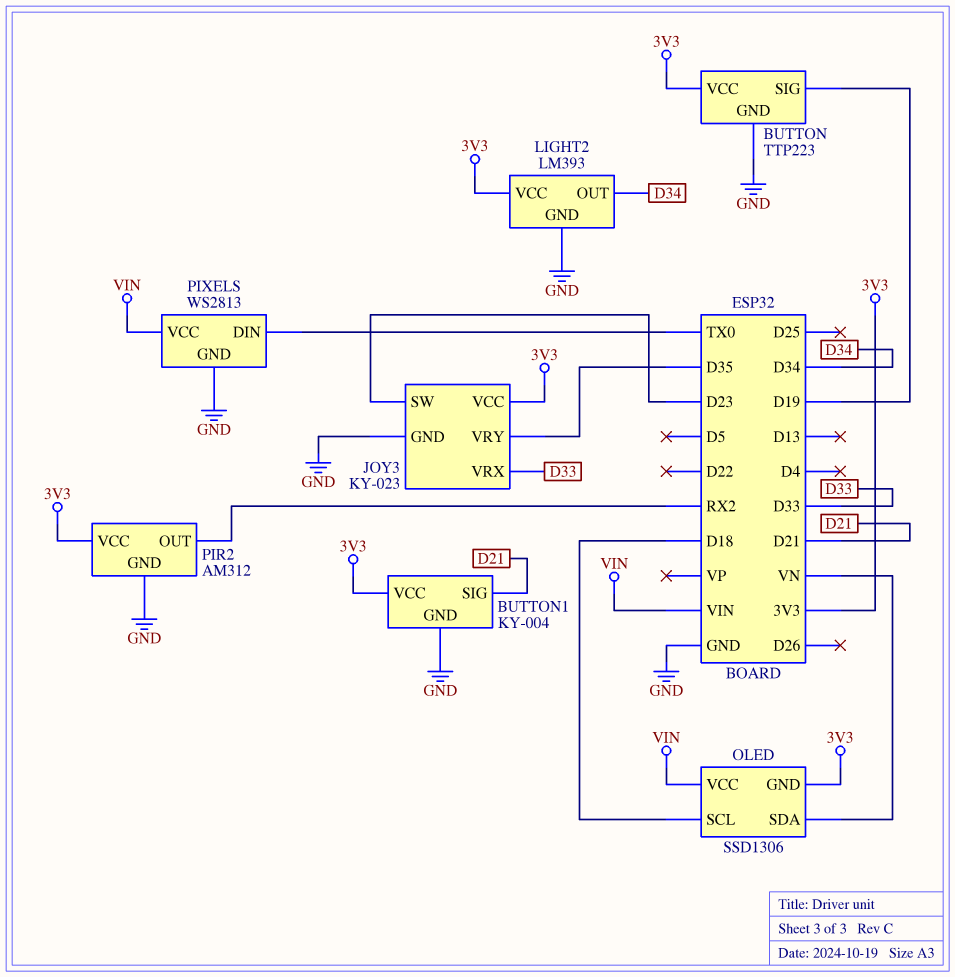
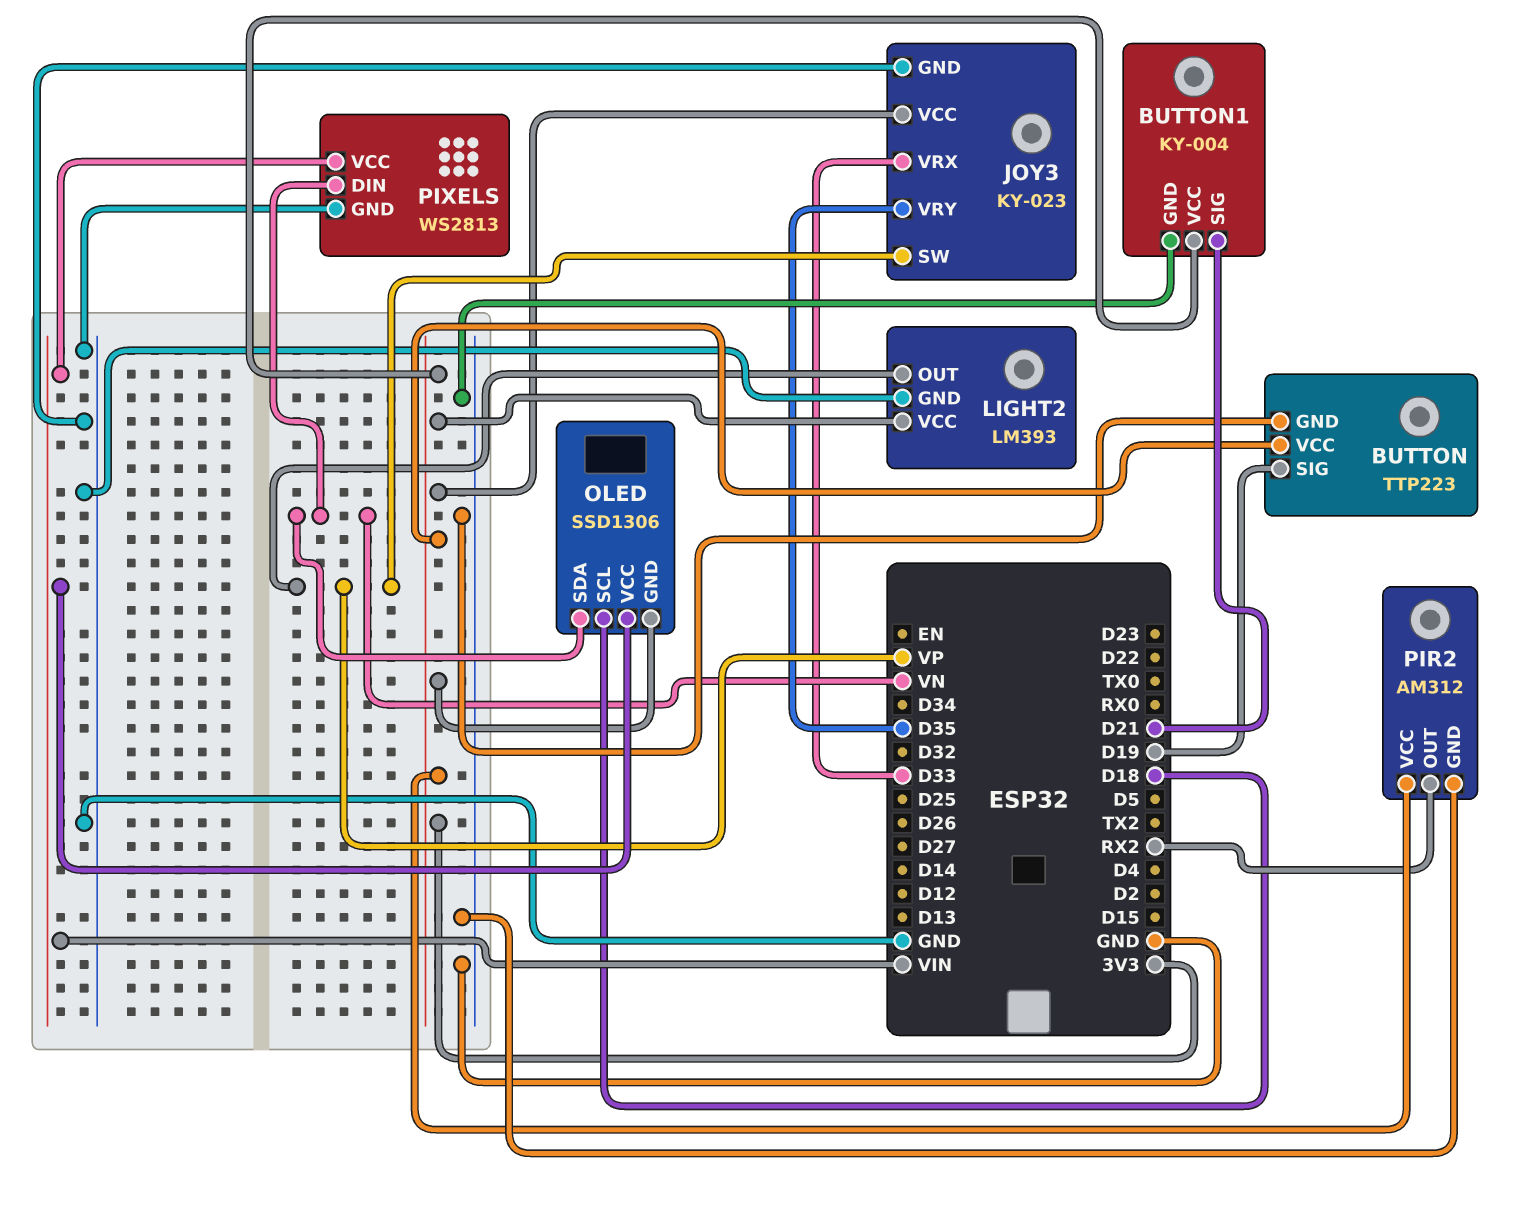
JOY3 pin SW: D23 -> VP
LIGHT2 pin OUT: D34 -> VP
PIXELS pin DIN: TX0 -> VN

